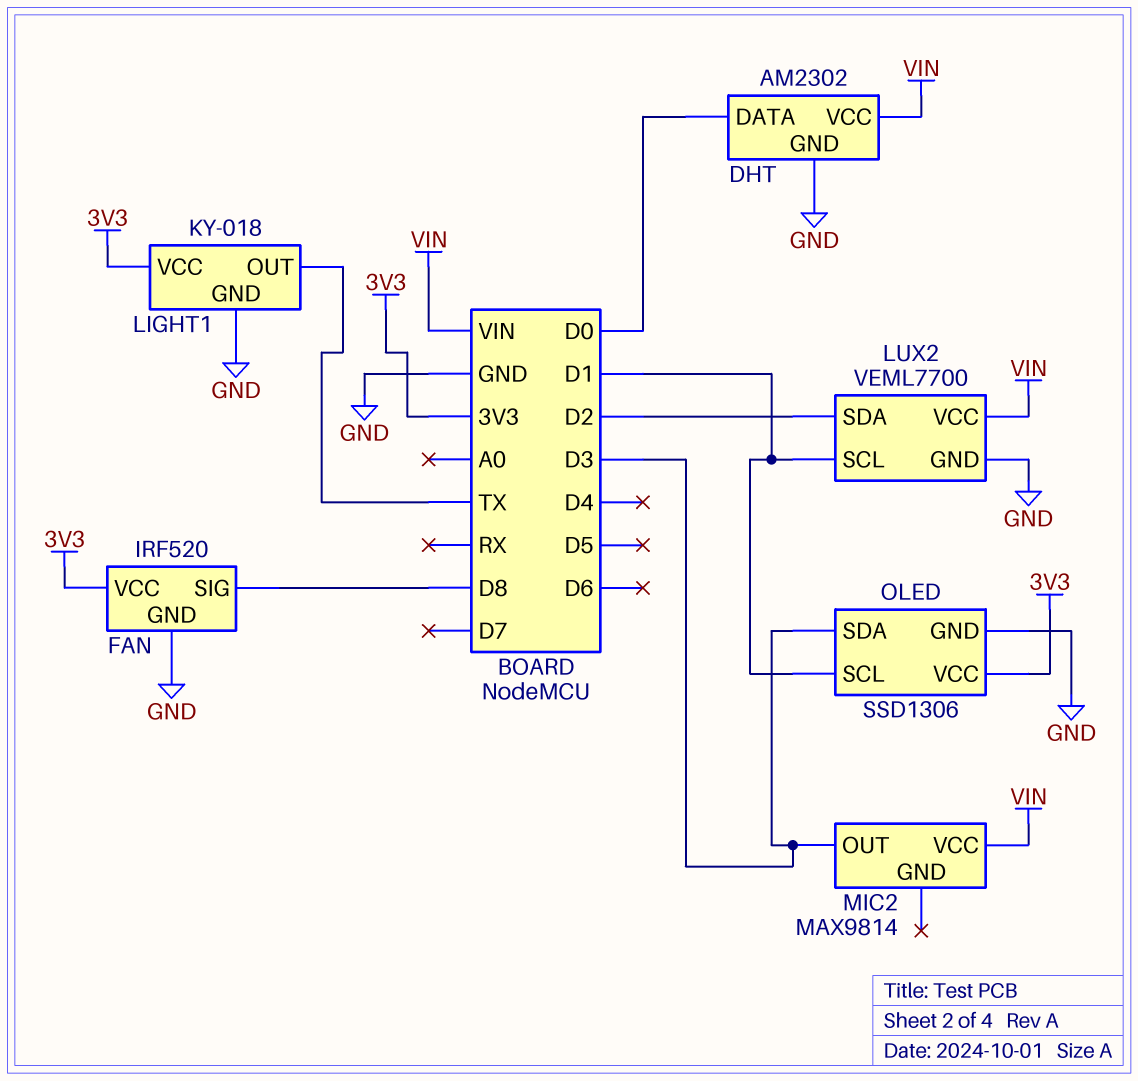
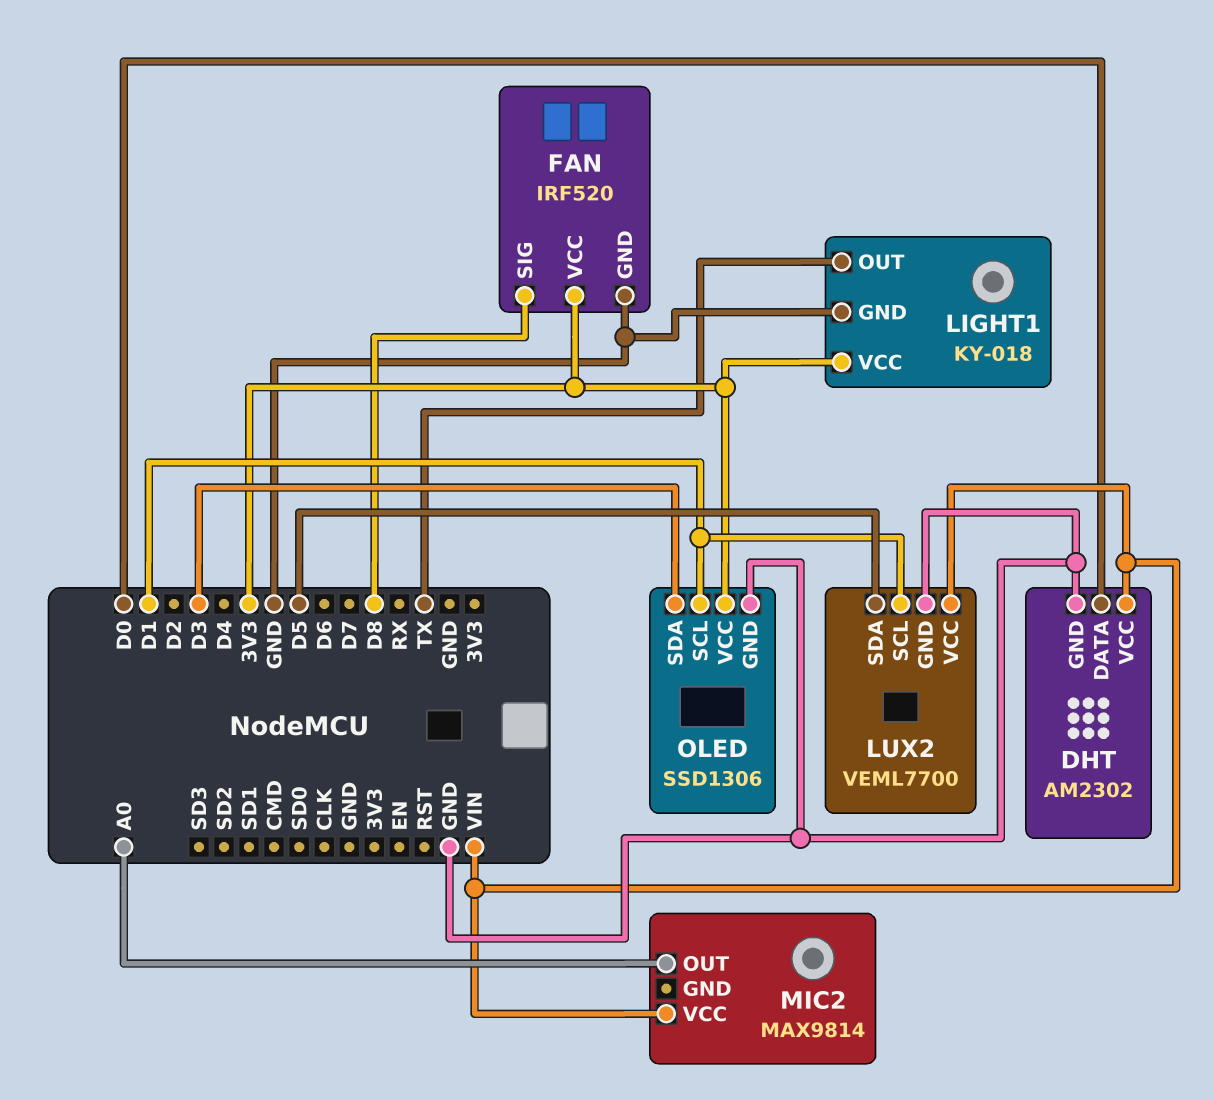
LUX2 pin SDA: D2 -> D5
MIC2 pin OUT: D3 -> A0

